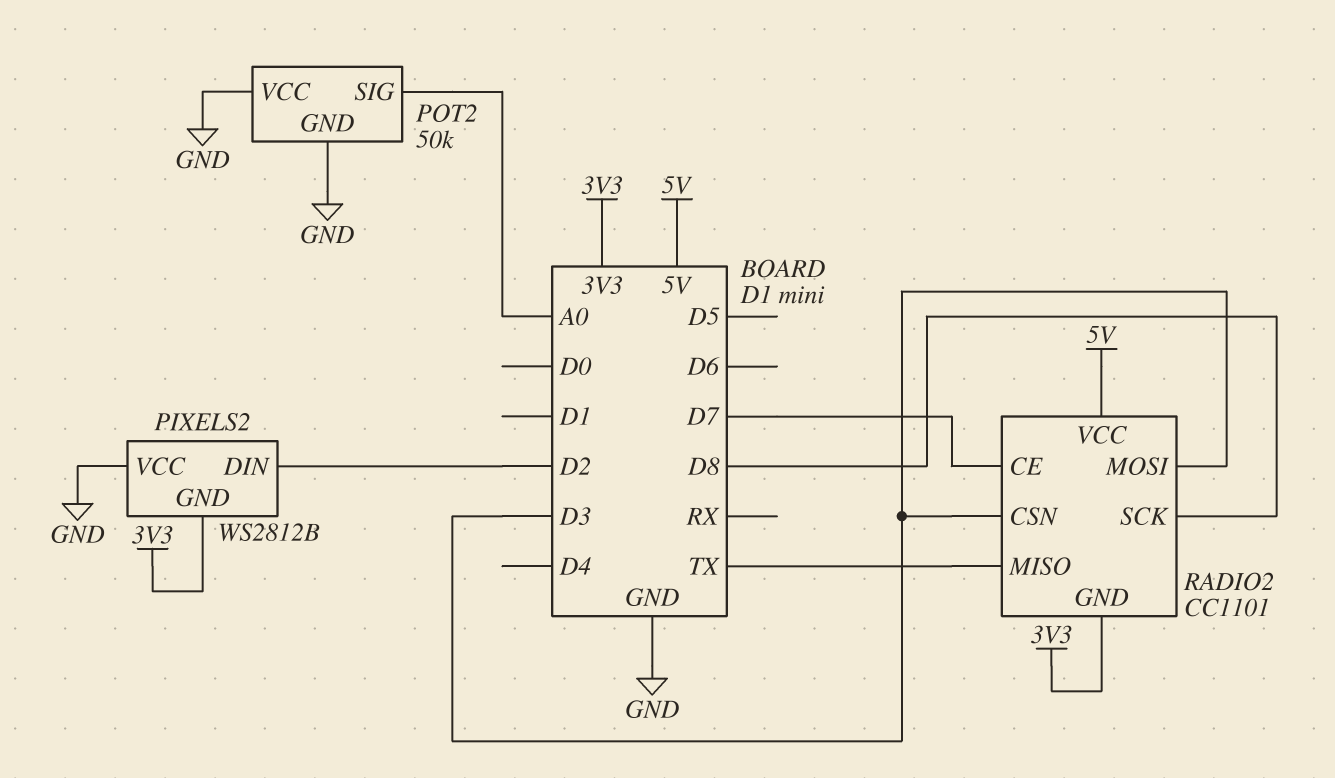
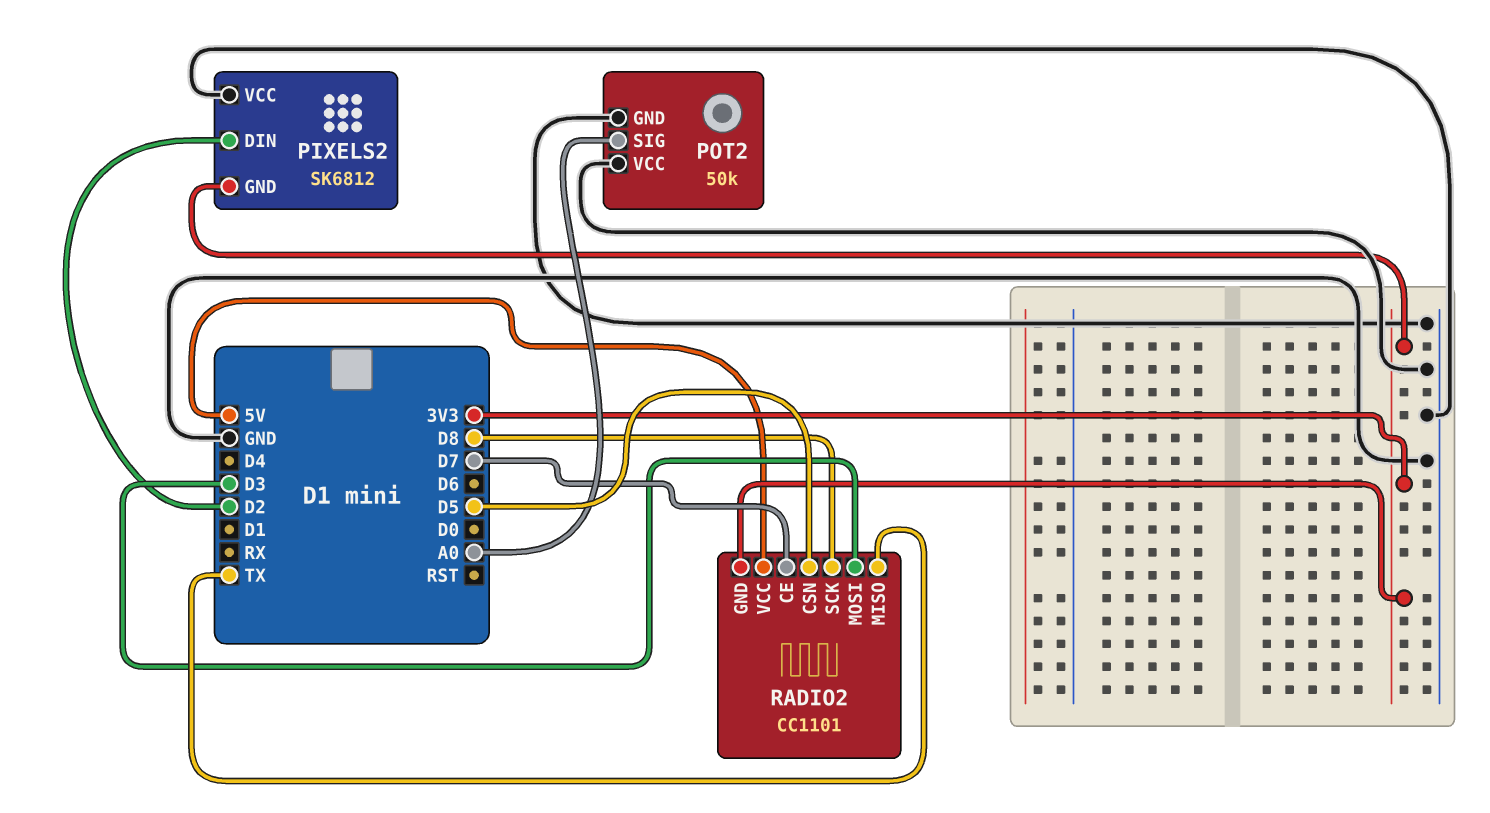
PIXELS2: WS2812B -> SK6812
RADIO2 pin CSN: D3 -> D5

